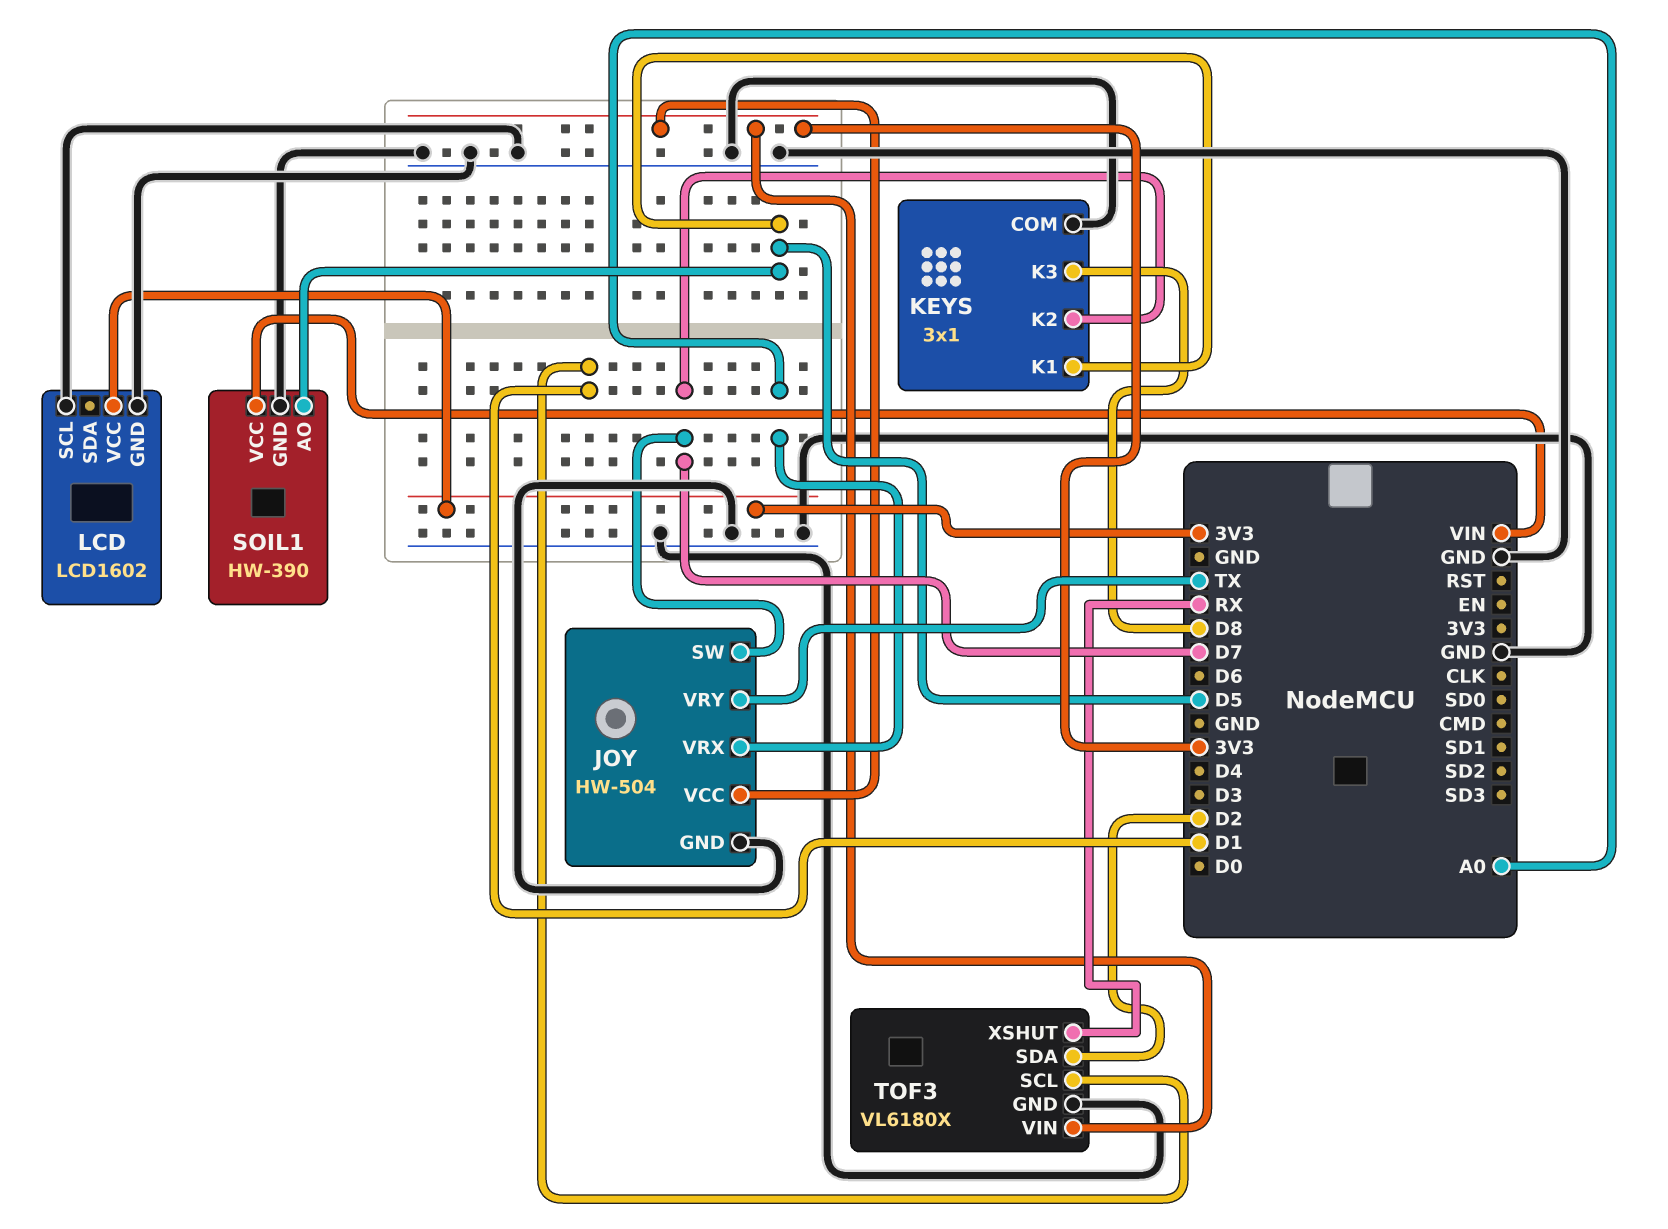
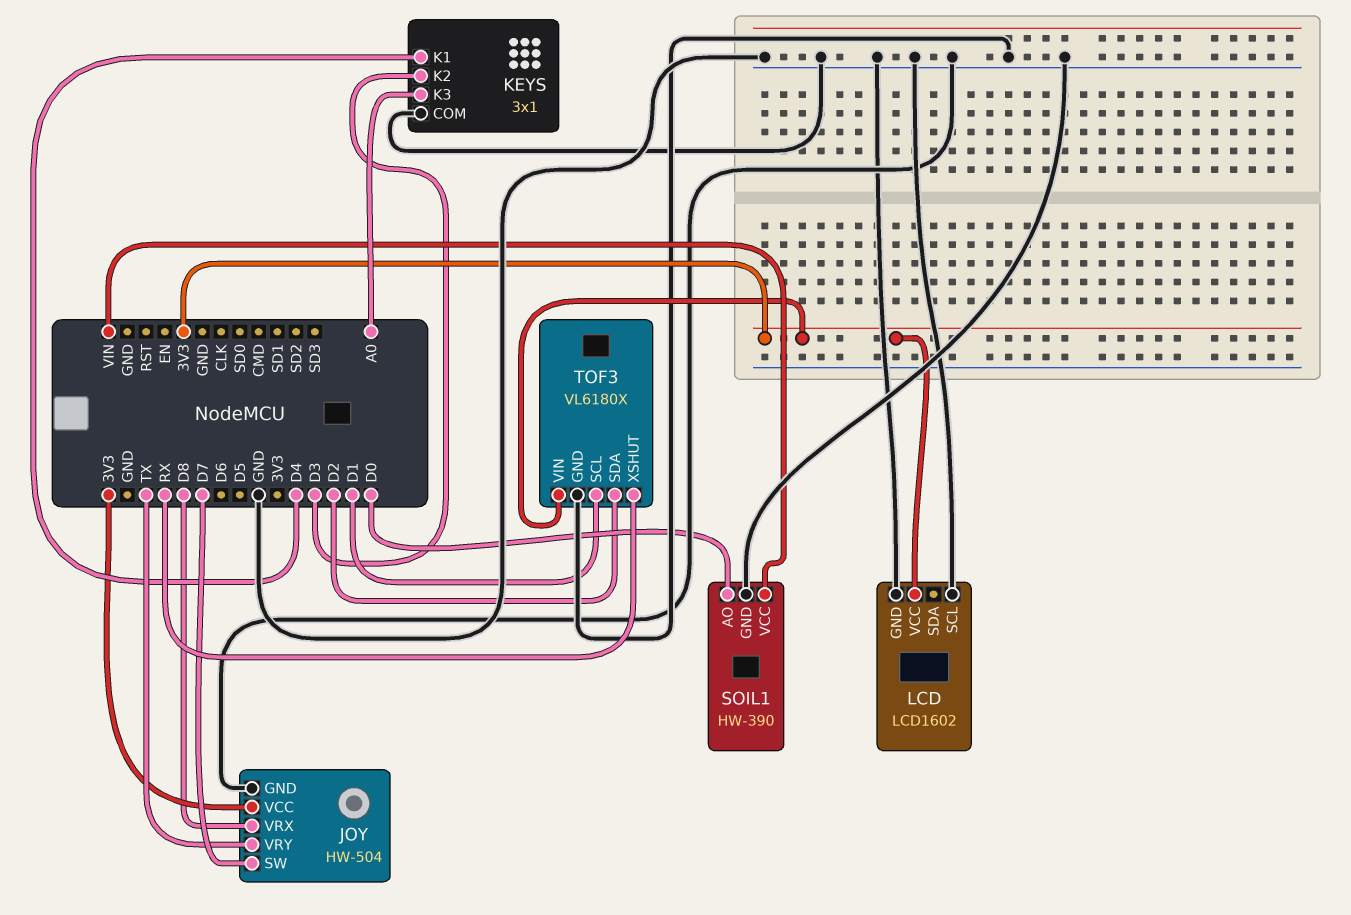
JOY pin VRX: A0 -> D8
KEYS pin K1: D5 -> D4
KEYS pin K2: D7 -> D3
KEYS pin K3: D8 -> A0
SOIL1 pin AO: D5 -> D0

